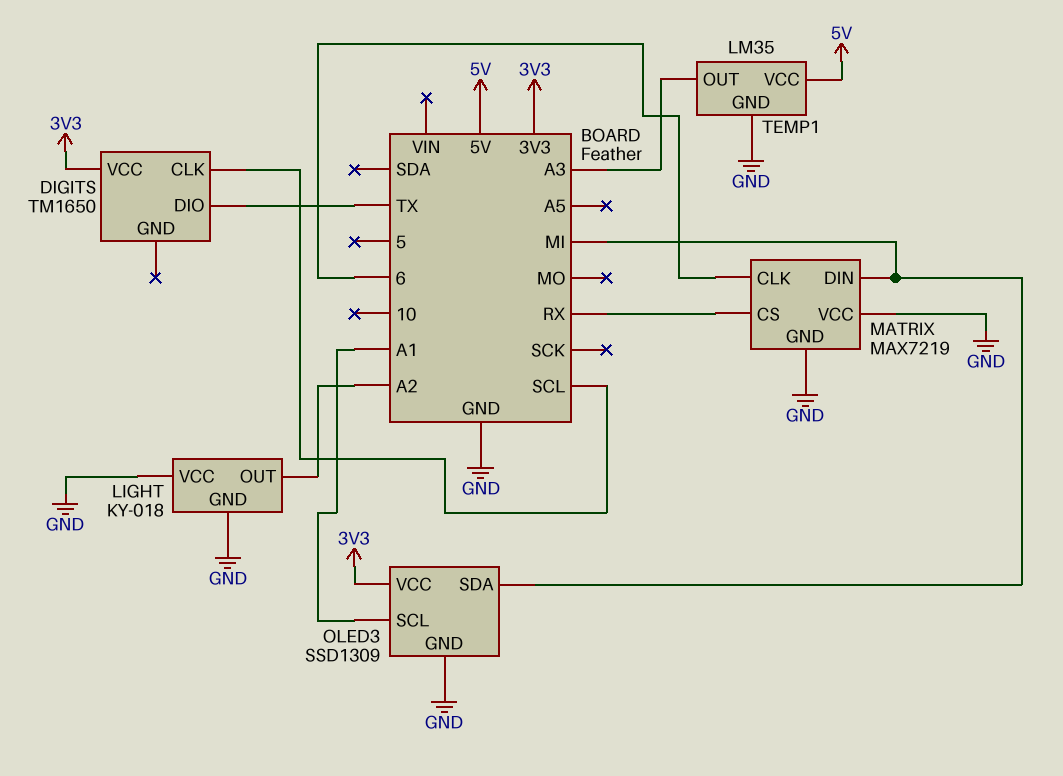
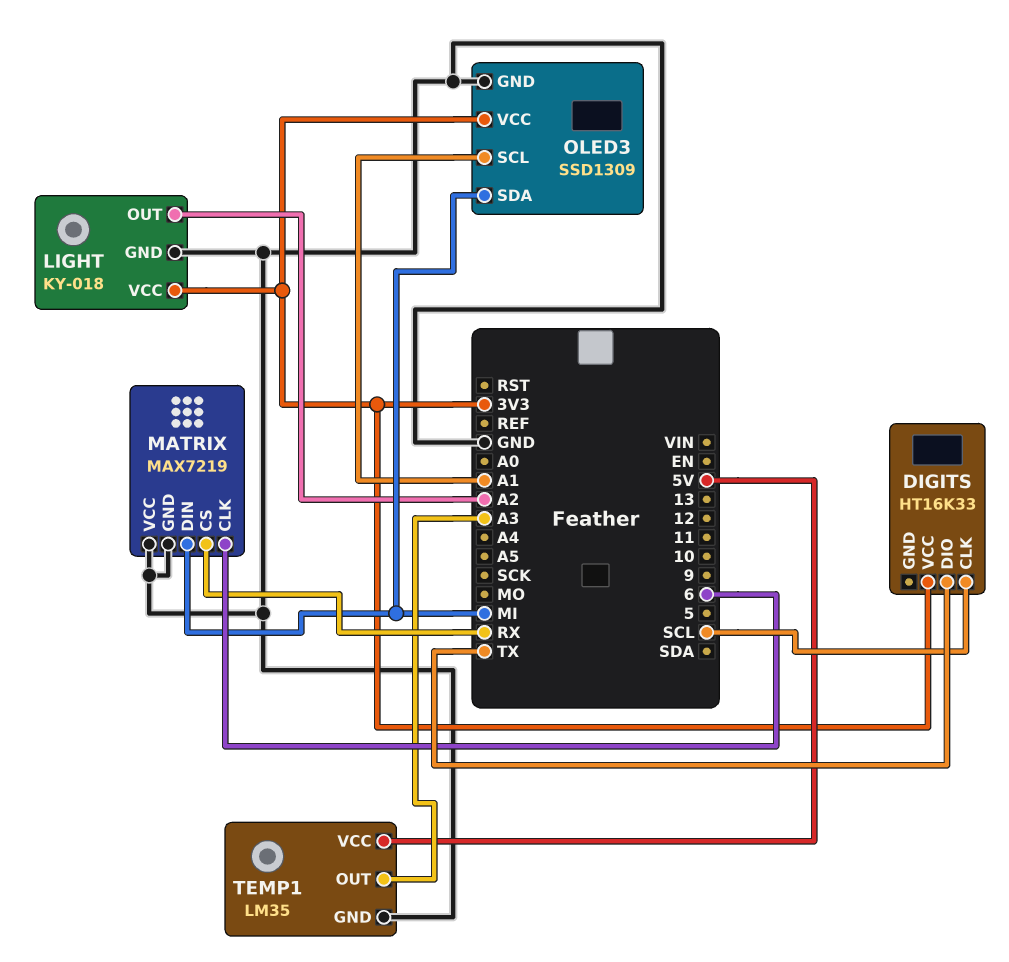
DIGITS: TM1650 -> HT16K33
LIGHT pin VCC: GND -> 3V3

